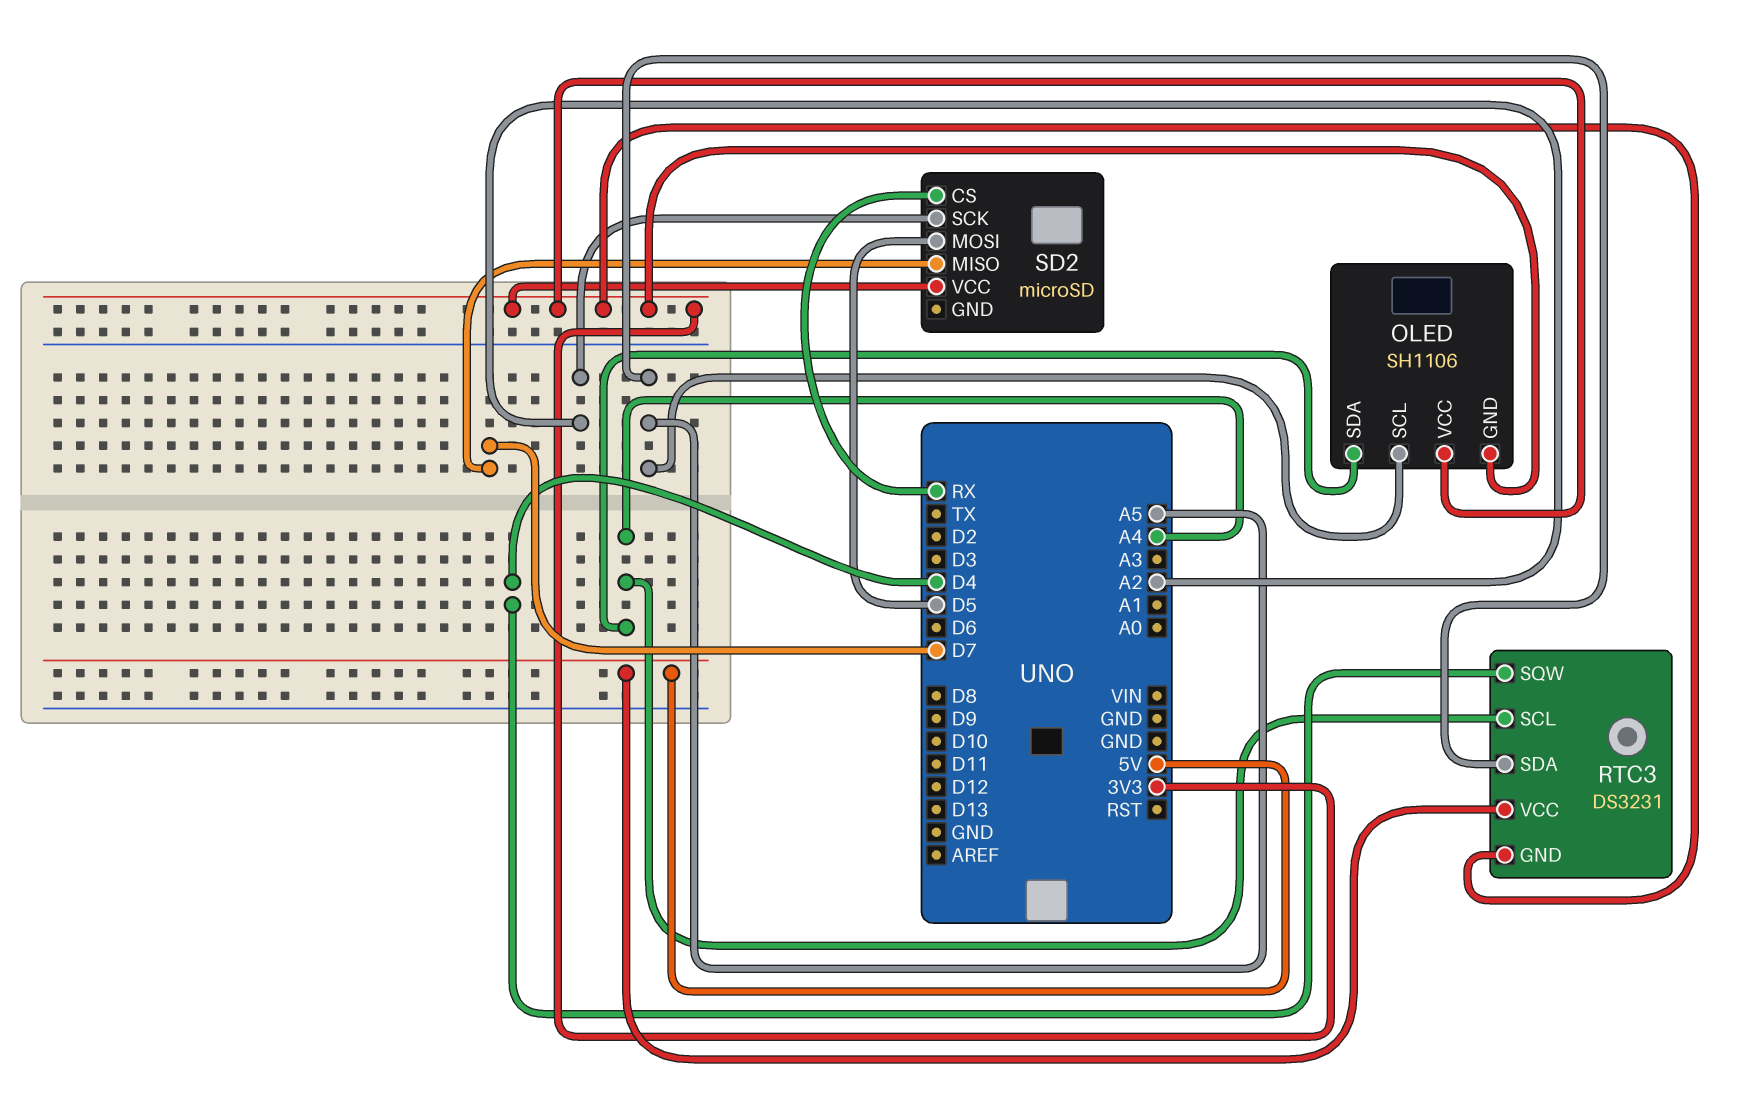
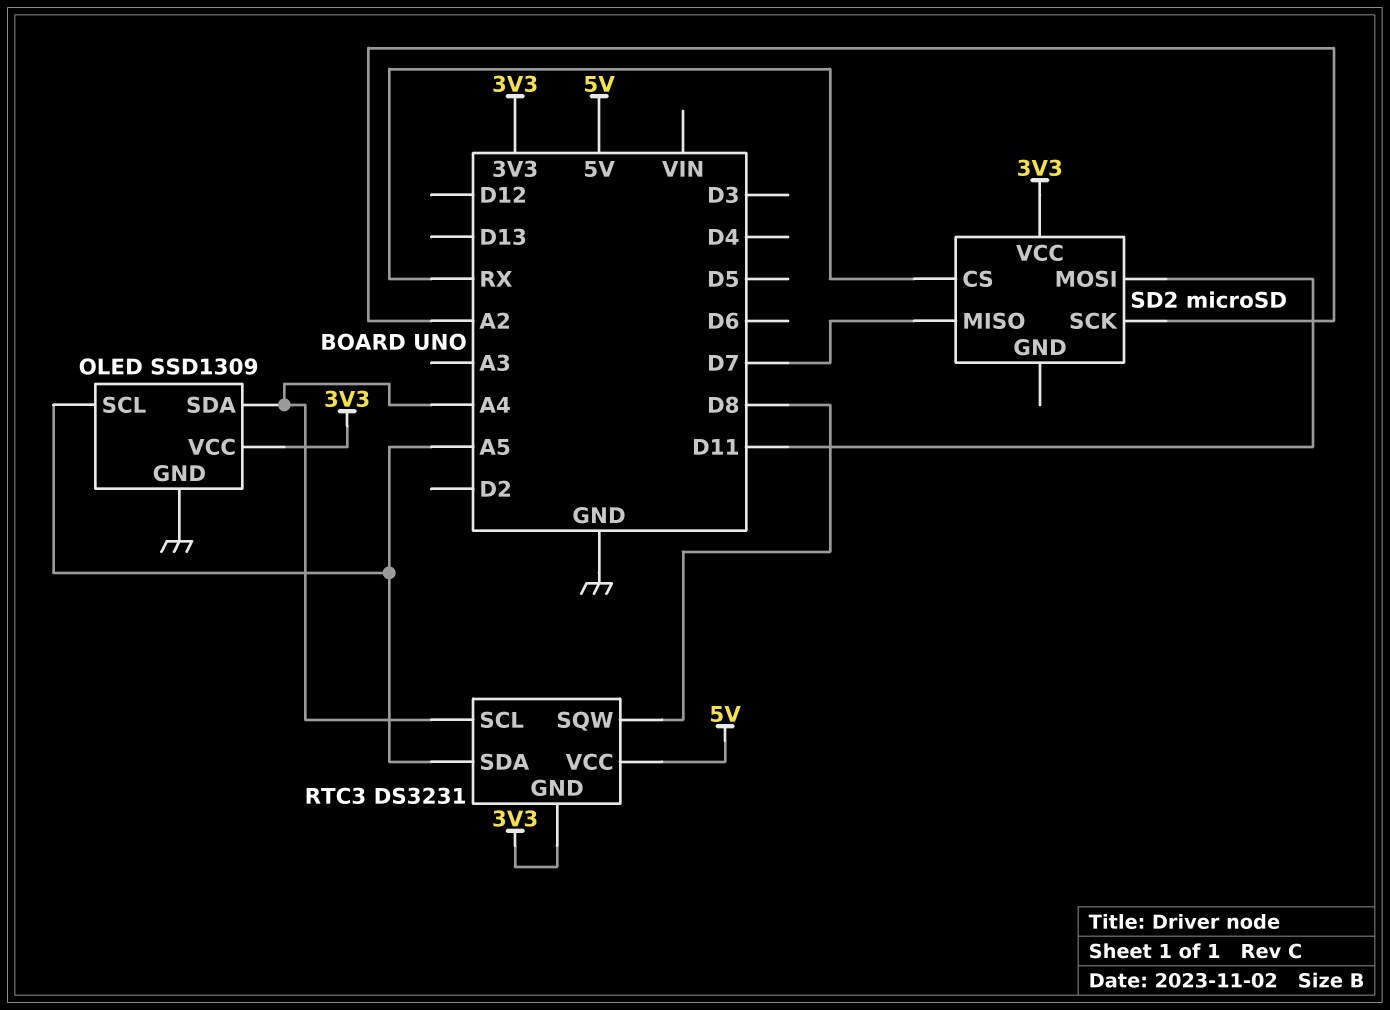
OLED: SH1106 -> SSD1309
OLED pin GND: 3V3 -> GND
RTC3 pin SQW: D4 -> D8
SD2 pin MOSI: D5 -> D11

